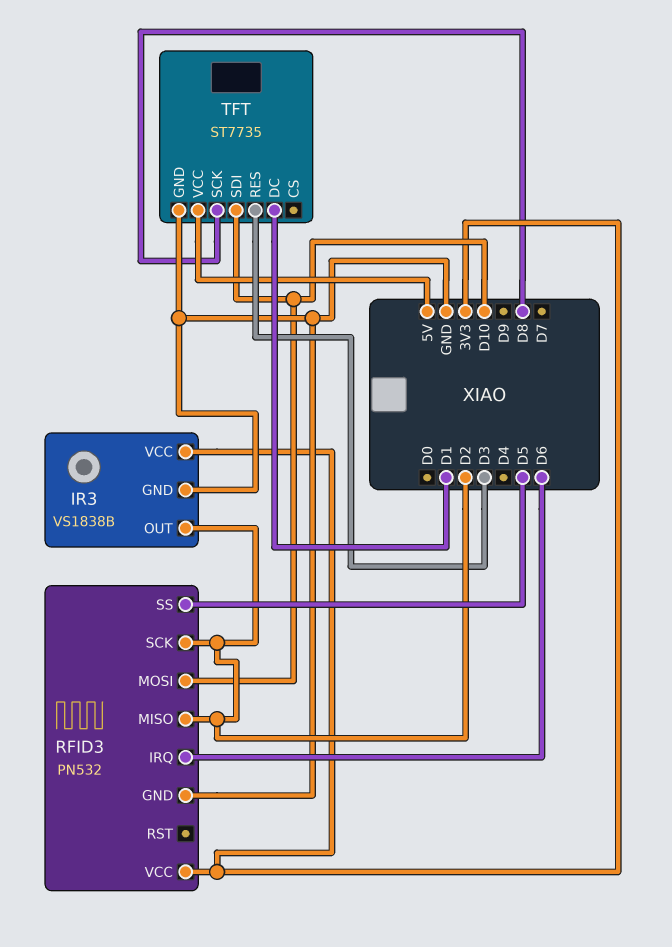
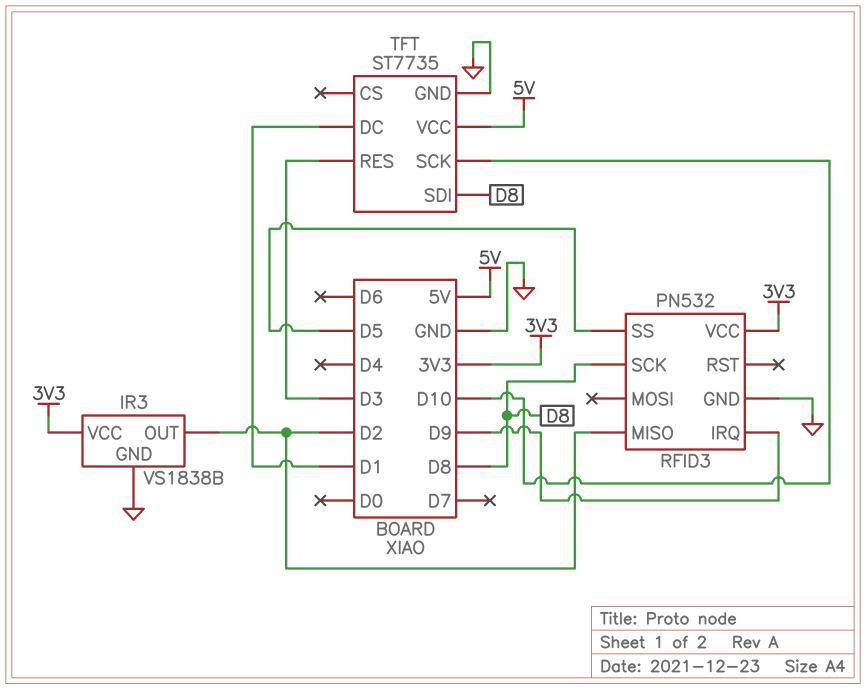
RFID3 pin IRQ: D6 -> D9
RFID3 pin MOSI: D10 -> none
RFID3 pin SCK: D2 -> D8
TFT pin SCK: D8 -> D10
TFT pin SDI: D10 -> D8

